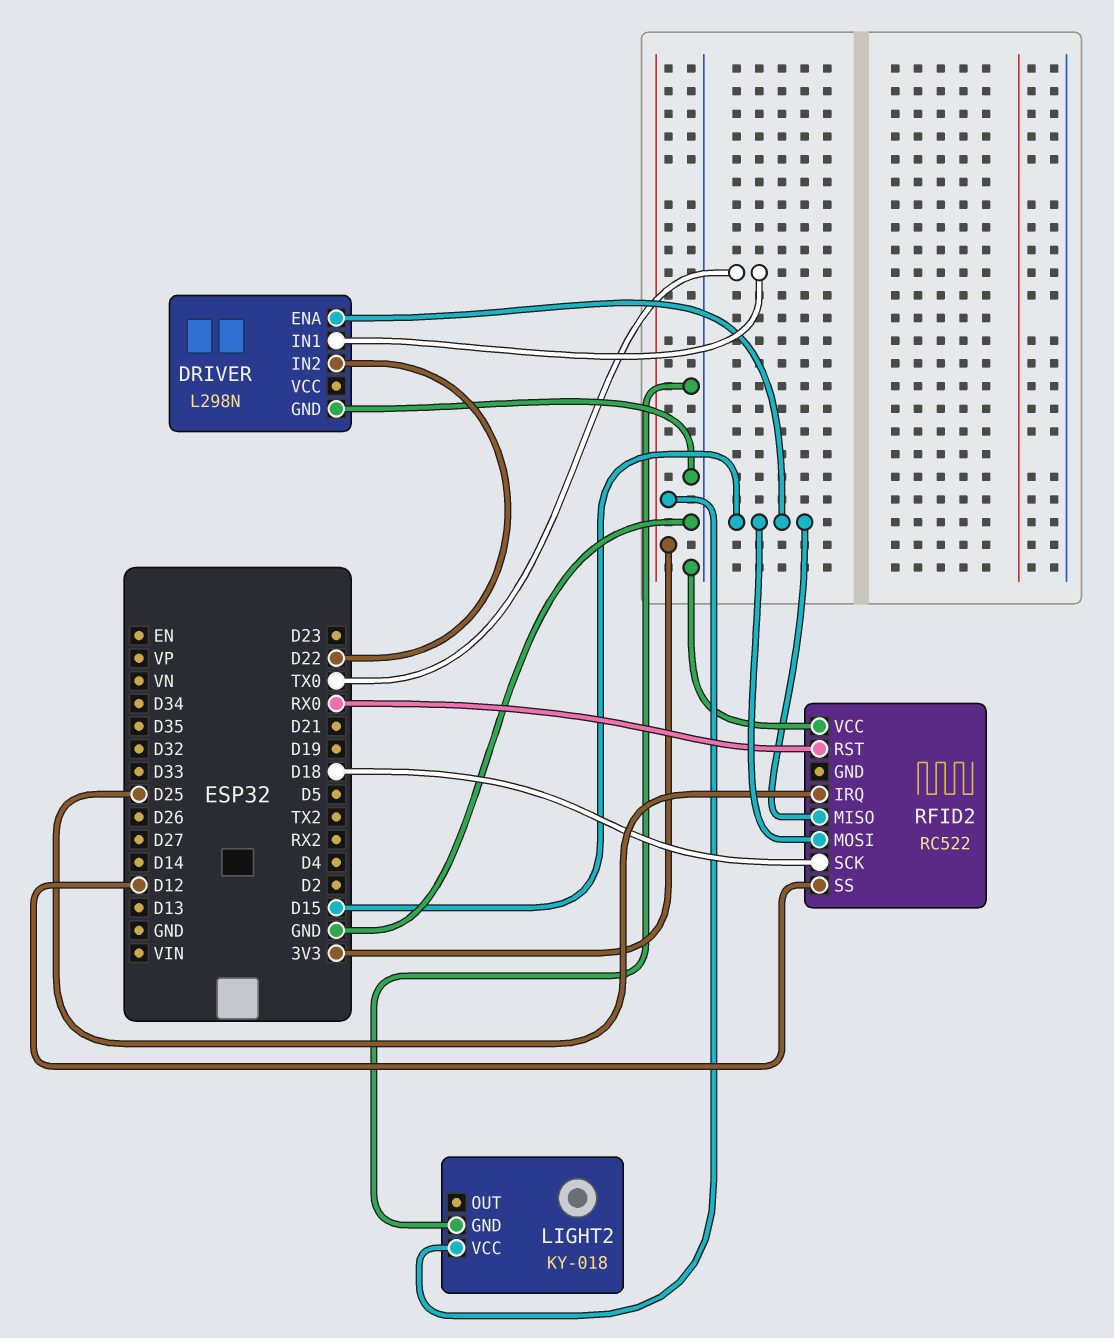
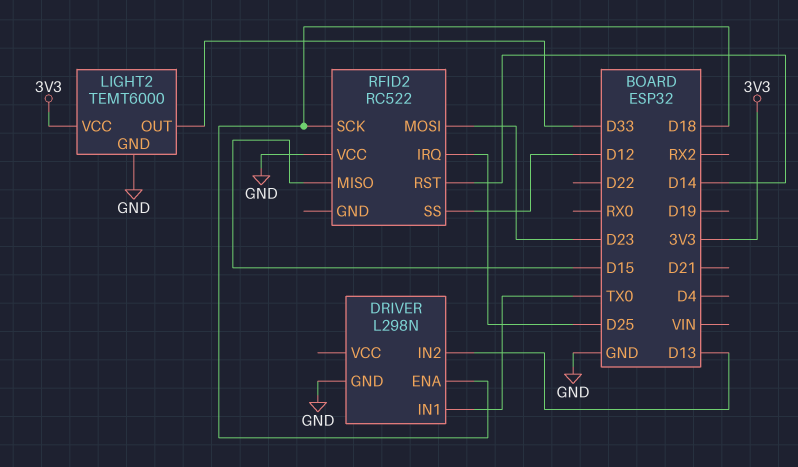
DRIVER pin ENA: D15 -> D18
DRIVER pin IN2: D22 -> D13
LIGHT2: KY-018 -> TEMT6000
LIGHT2 pin OUT: none -> D33
RFID2 pin MOSI: D15 -> D23
RFID2 pin RST: RX0 -> D14

